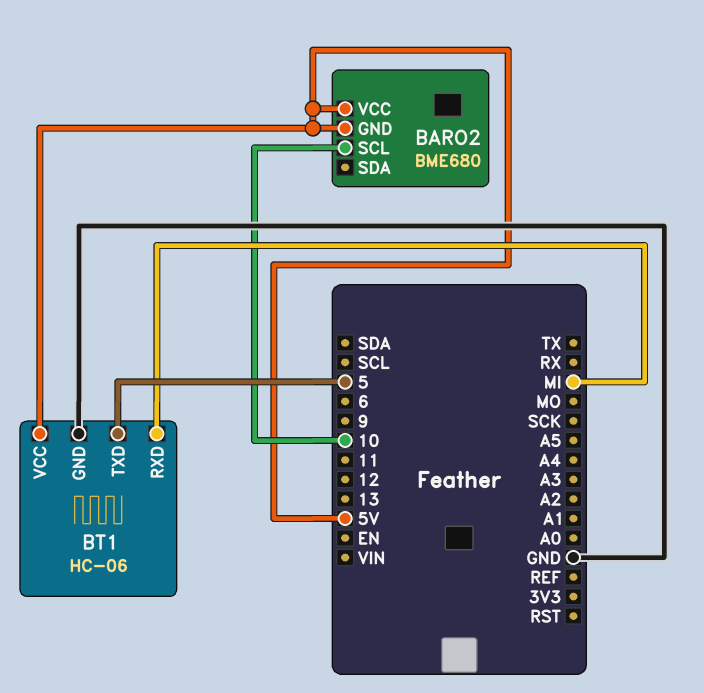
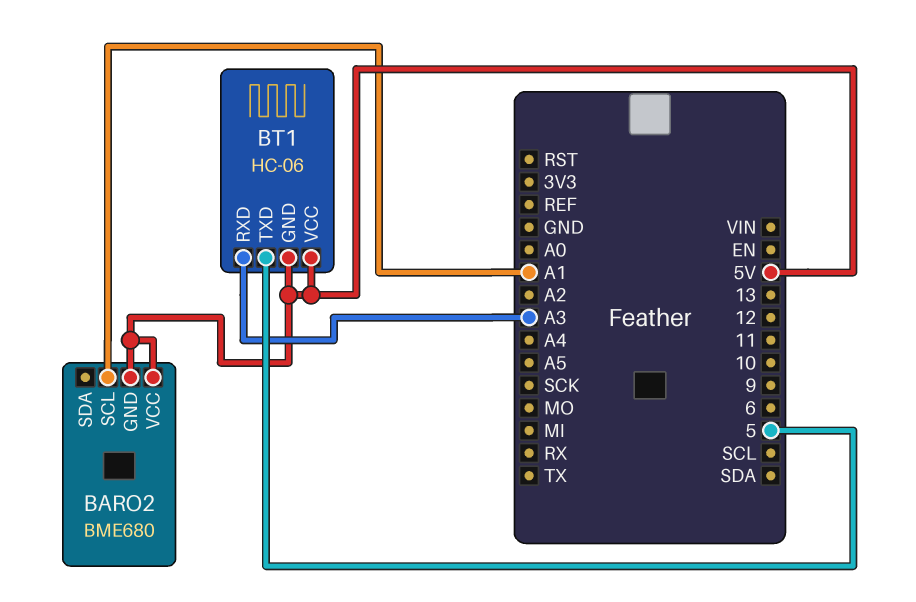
BARO2 pin SCL: 10 -> A1
BT1 pin GND: GND -> 5V
BT1 pin RXD: MI -> A3

